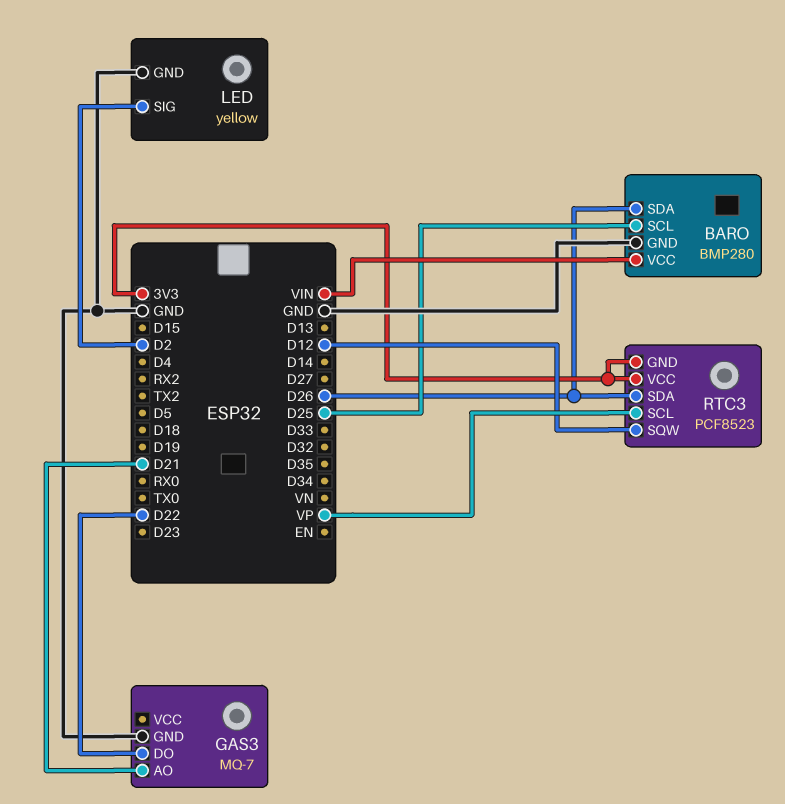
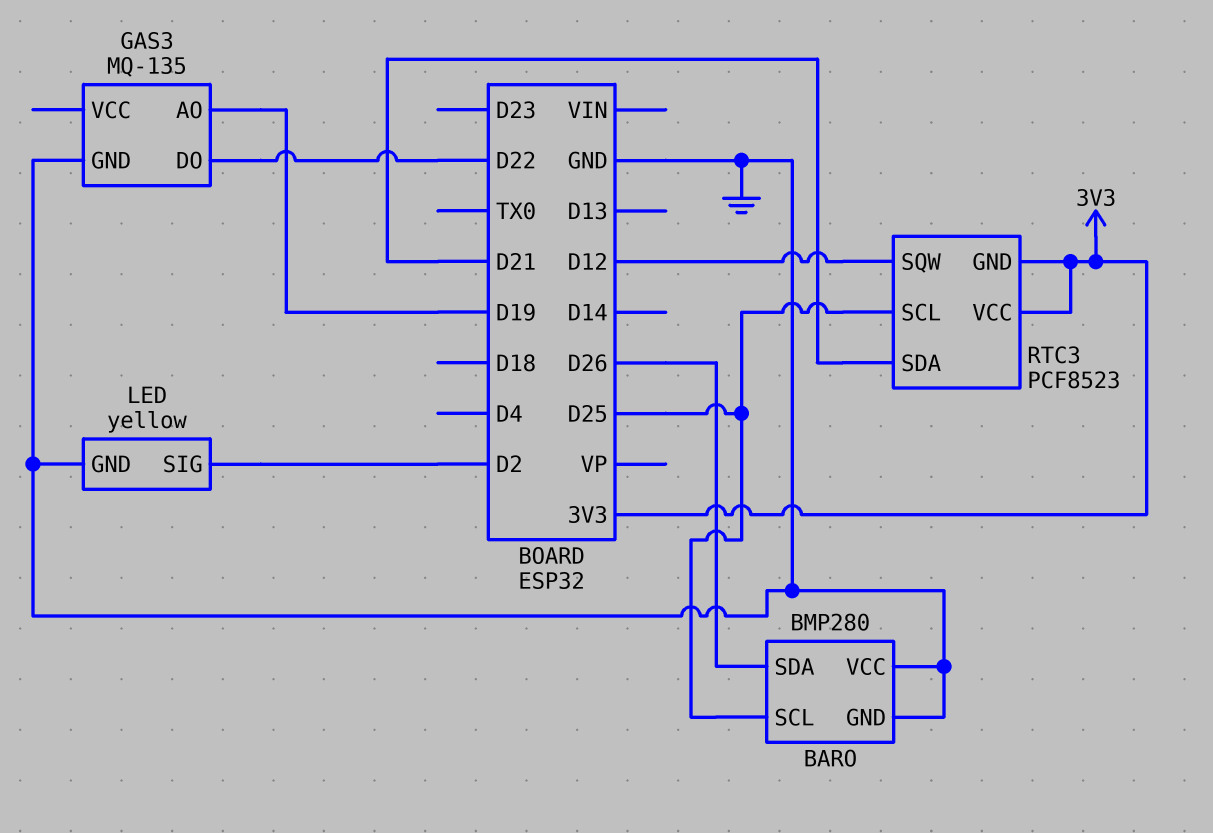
BARO pin VCC: VIN -> GND
GAS3: MQ-7 -> MQ-135
GAS3 pin AO: D21 -> D19
RTC3 pin SCL: VP -> D25
RTC3 pin SDA: D26 -> D21

